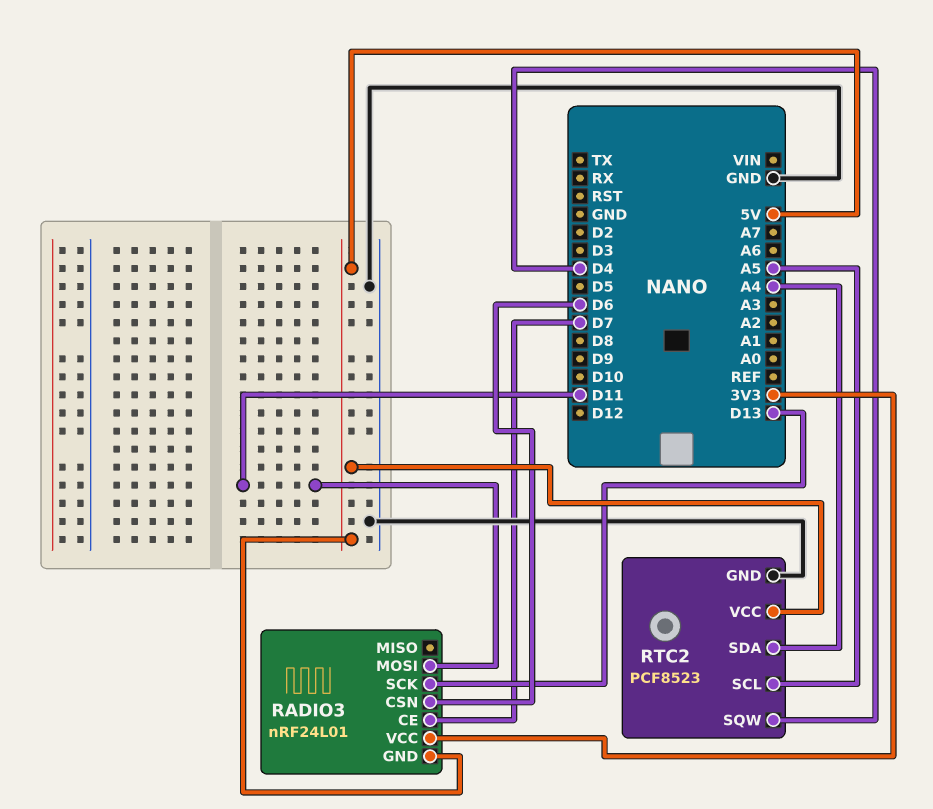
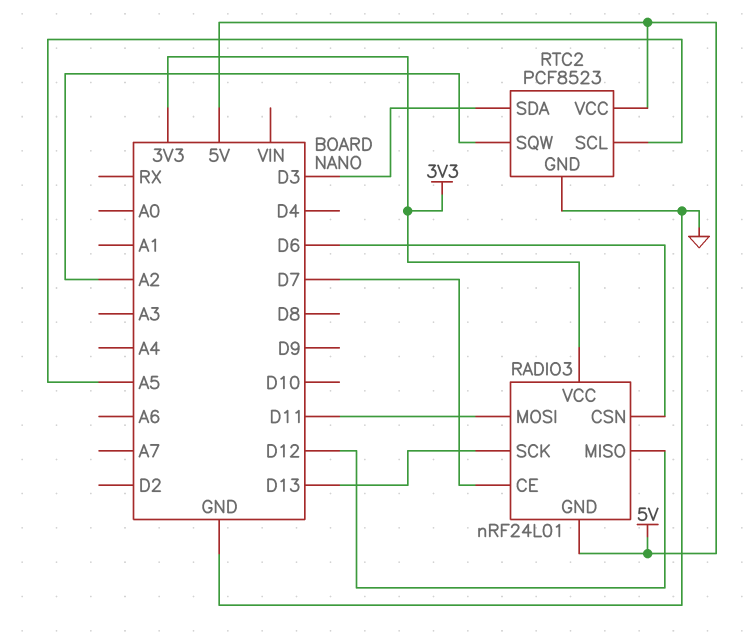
RADIO3 pin MISO: none -> D12
RTC2 pin SDA: A4 -> D3
RTC2 pin SQW: D4 -> A2

